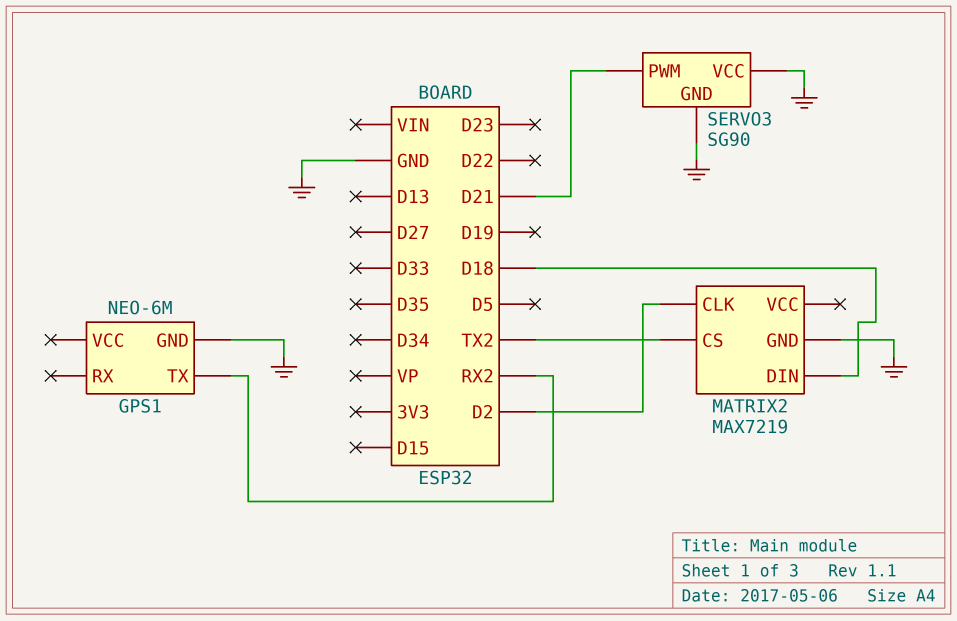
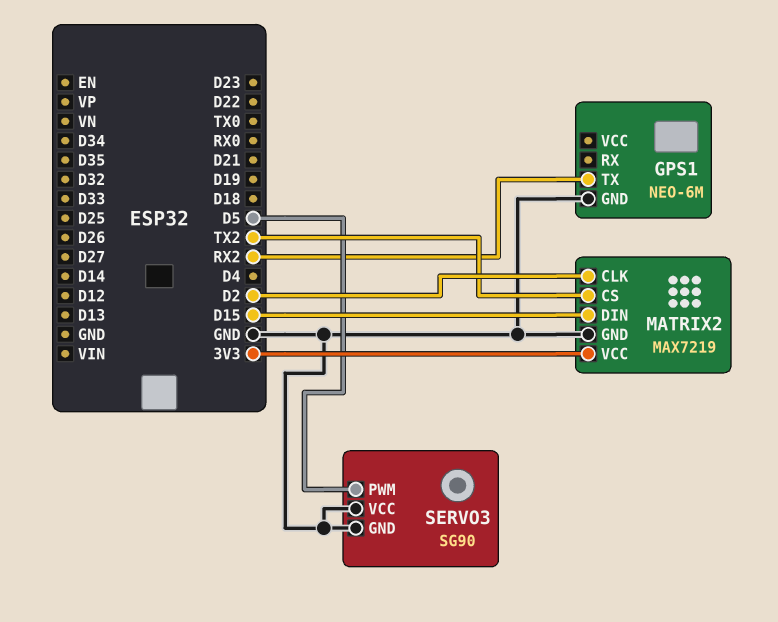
MATRIX2 pin DIN: D18 -> D15
MATRIX2 pin VCC: none -> 3V3
SERVO3 pin PWM: D21 -> D5

